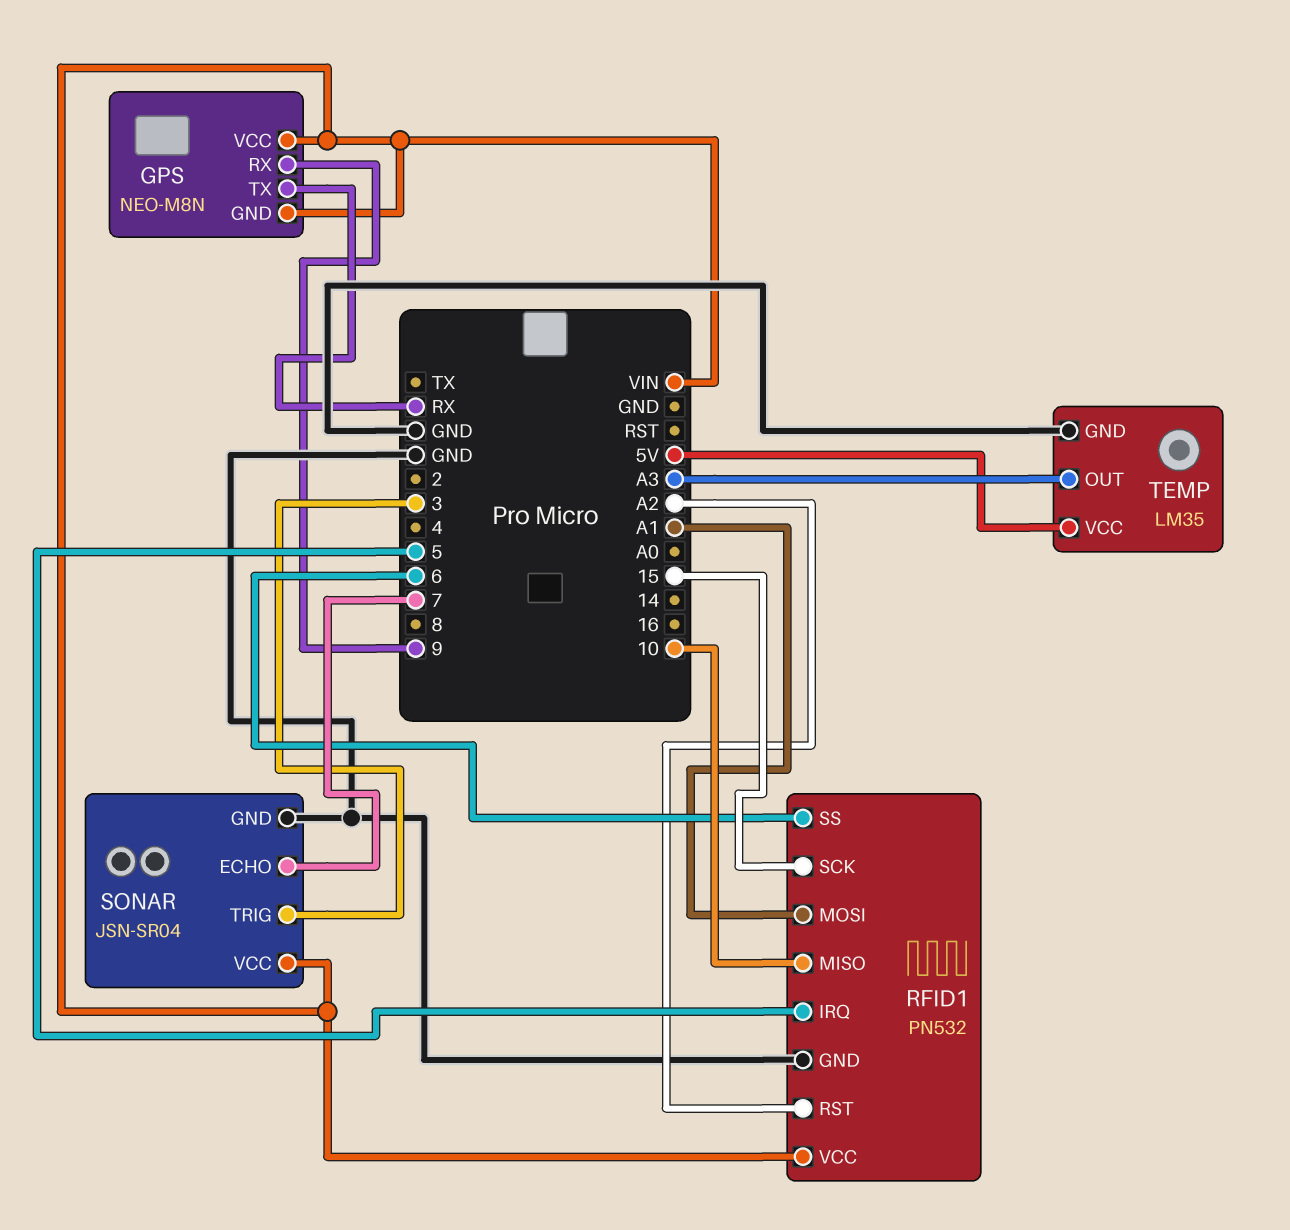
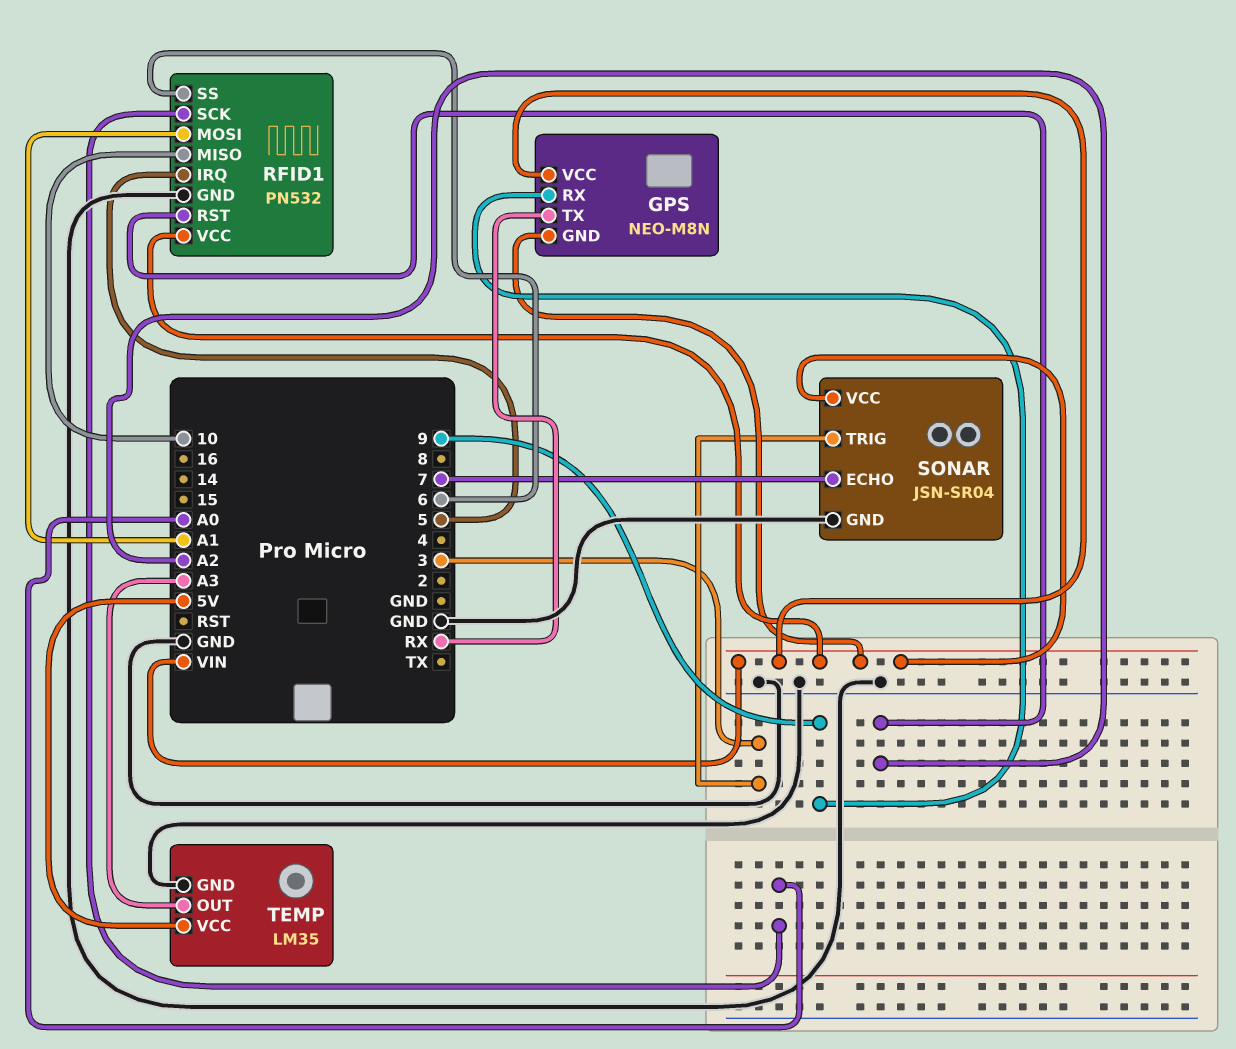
RFID1 pin SCK: 15 -> A0

